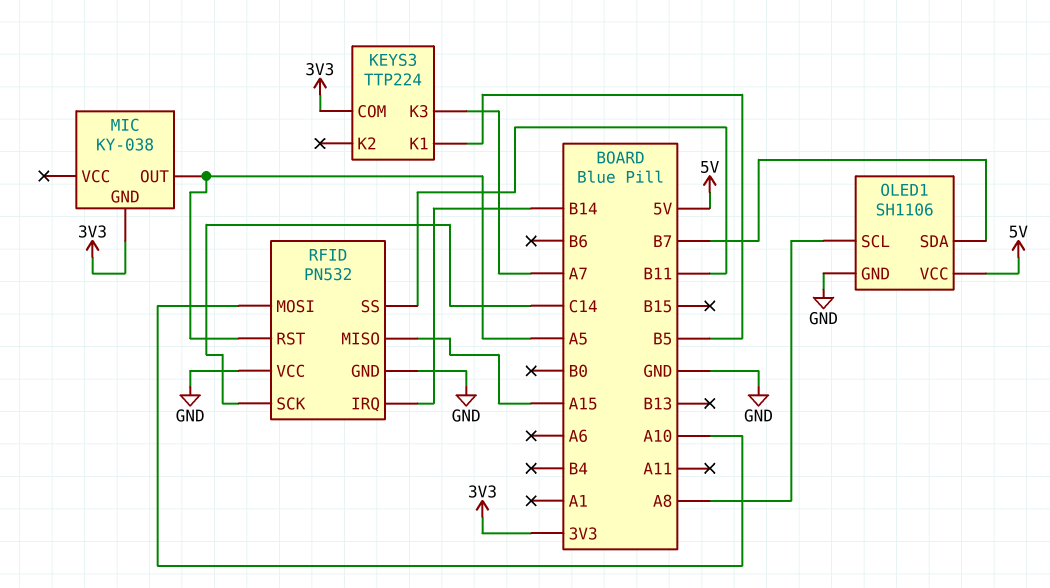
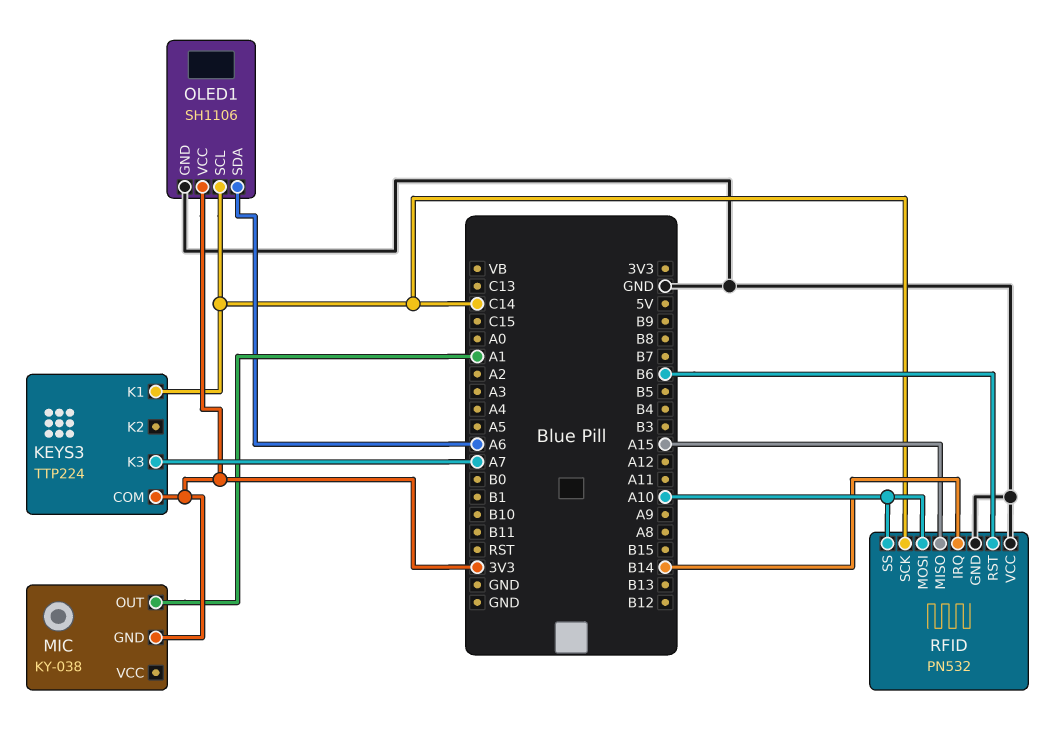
KEYS3 pin K1: B5 -> C14
MIC pin OUT: A5 -> A1
OLED1 pin SCL: A8 -> C14
OLED1 pin SDA: B7 -> A6
OLED1 pin VCC: 5V -> 3V3
RFID pin RST: A5 -> B6
RFID pin SS: B11 -> A10

